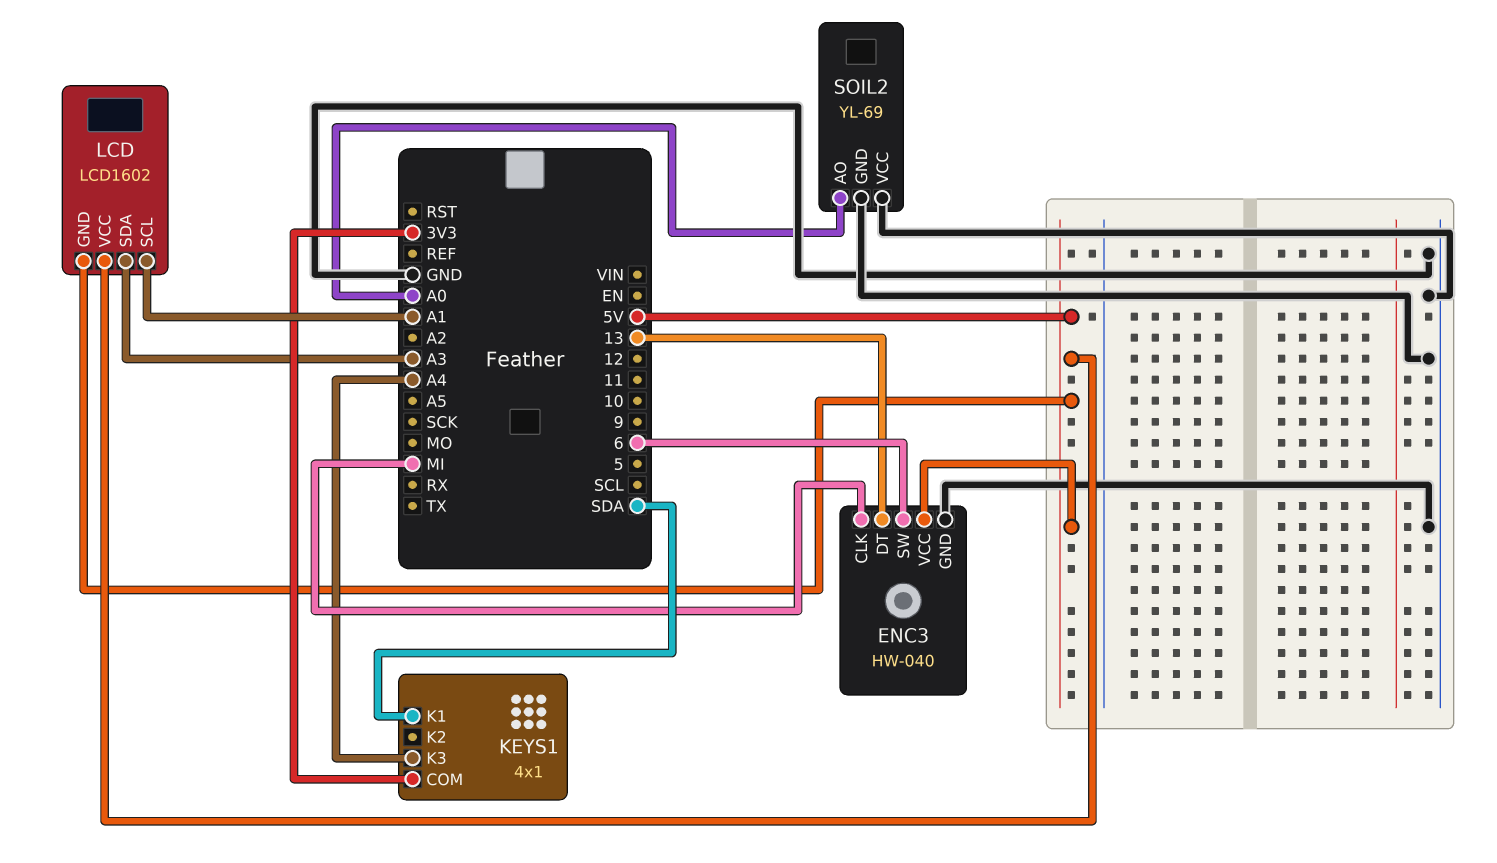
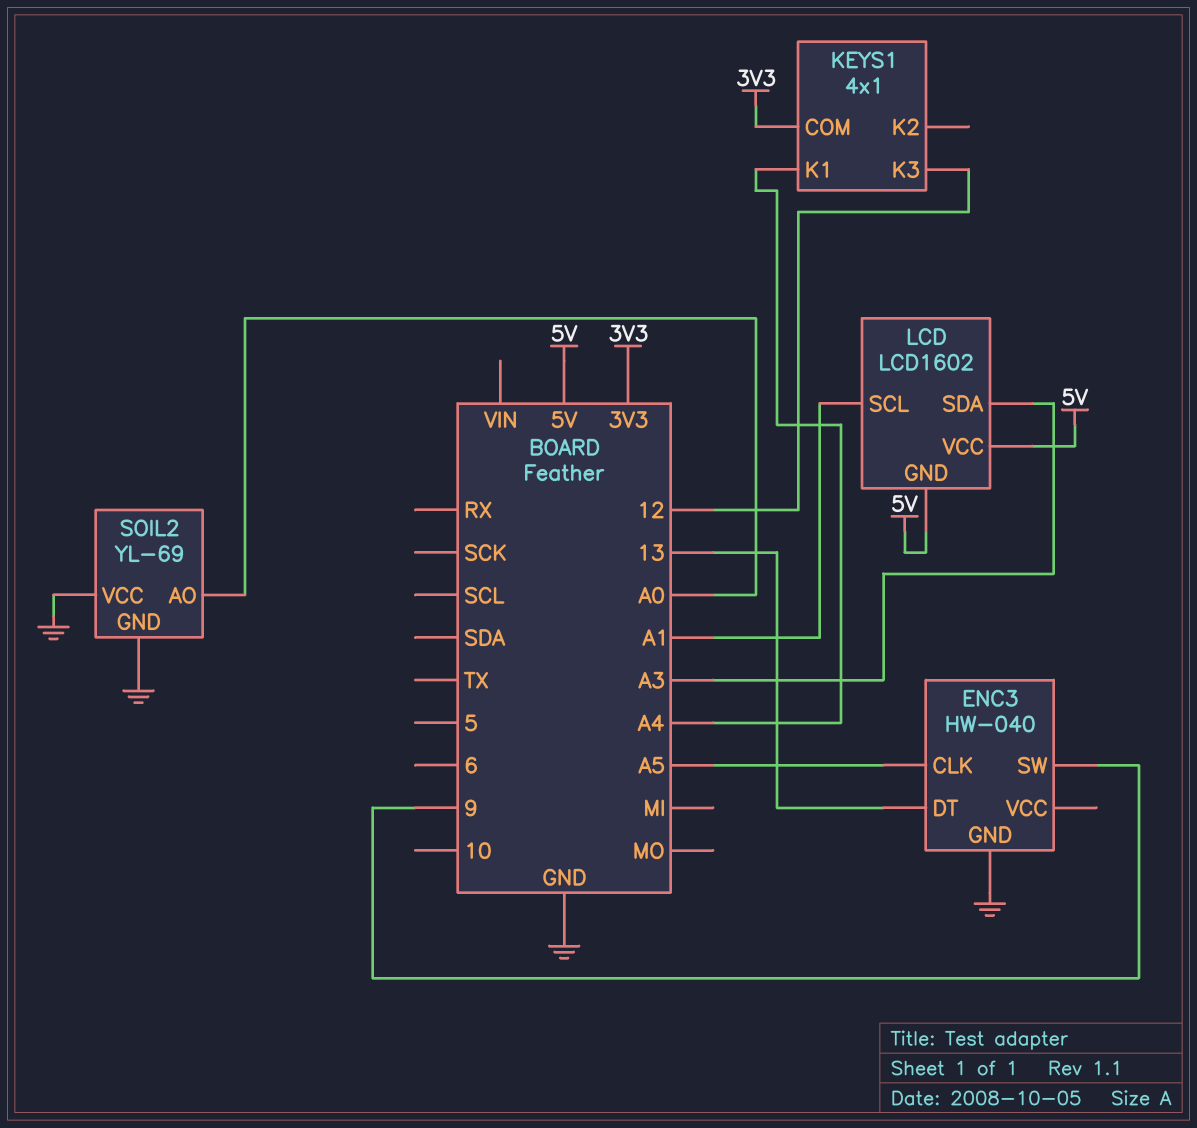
ENC3 pin CLK: MI -> A5
ENC3 pin SW: 6 -> 9
ENC3 pin VCC: 5V -> none
KEYS1 pin K1: SDA -> A4
KEYS1 pin K3: A4 -> 12

